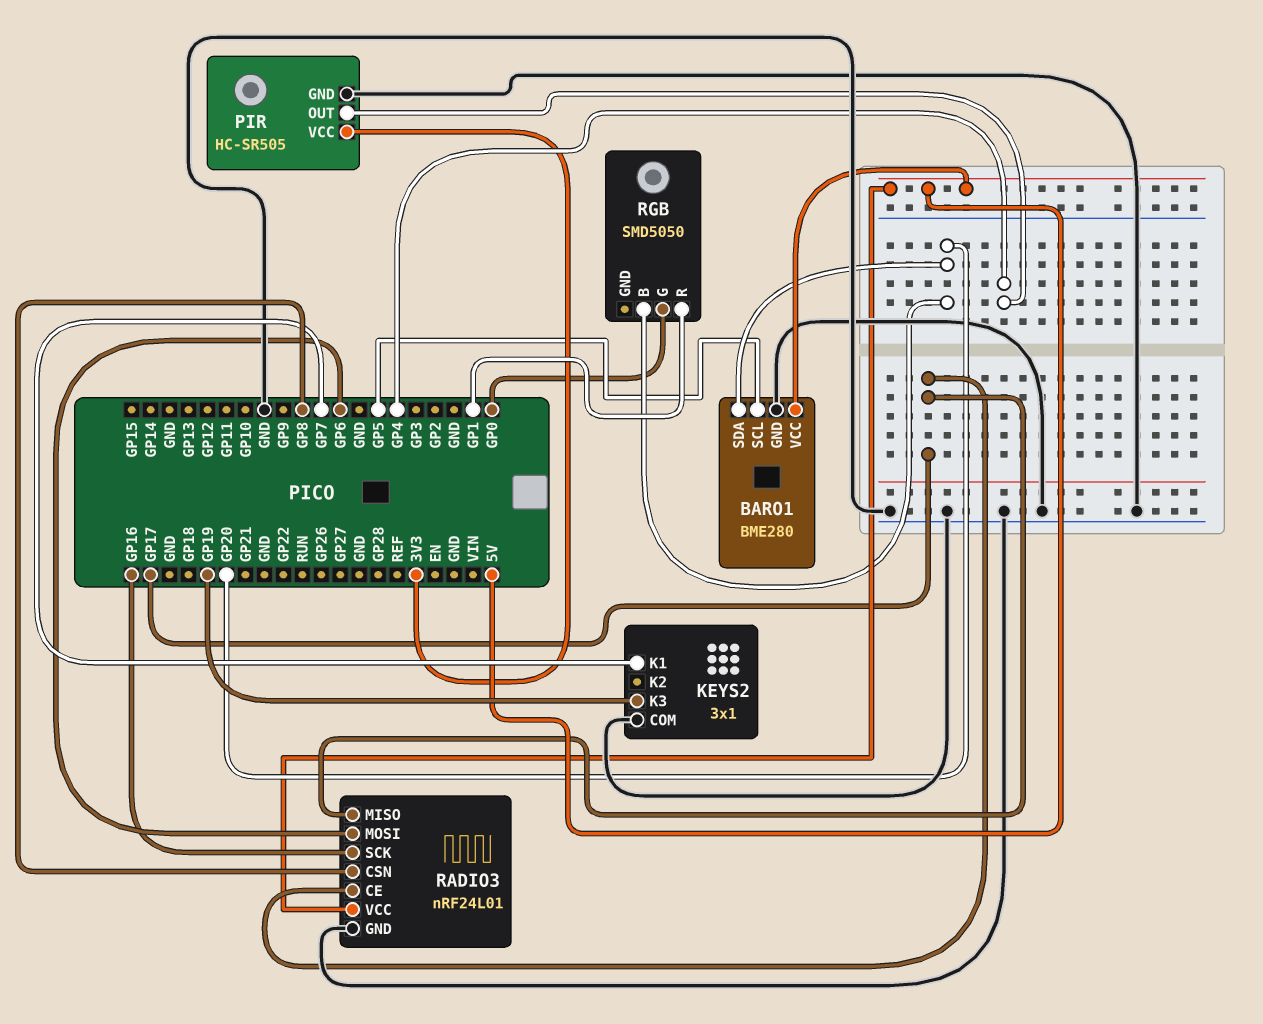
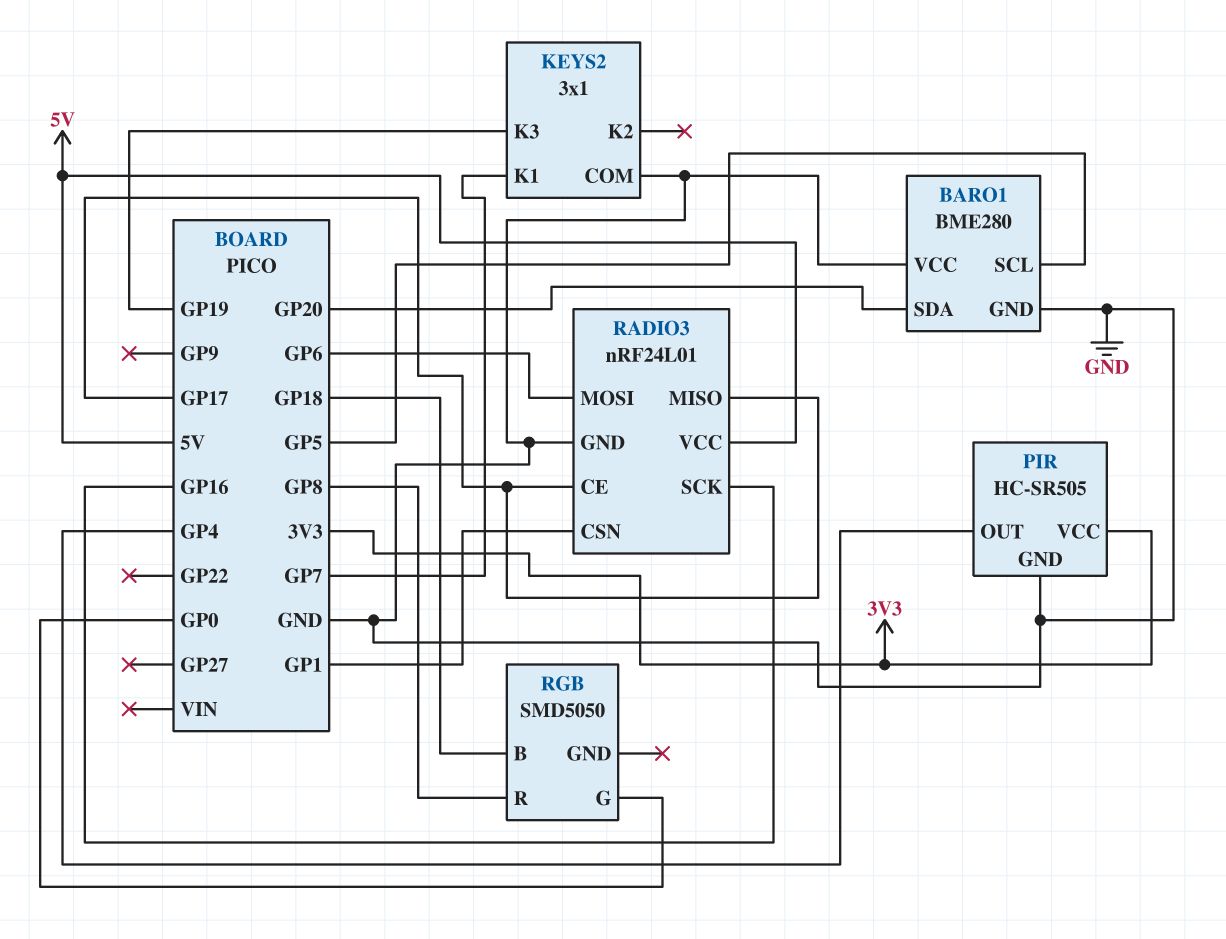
BARO1 pin VCC: 5V -> GND
RADIO3 pin CSN: GP8 -> GP1
RGB pin B: GP20 -> GP18
RGB pin R: GP1 -> GP8

